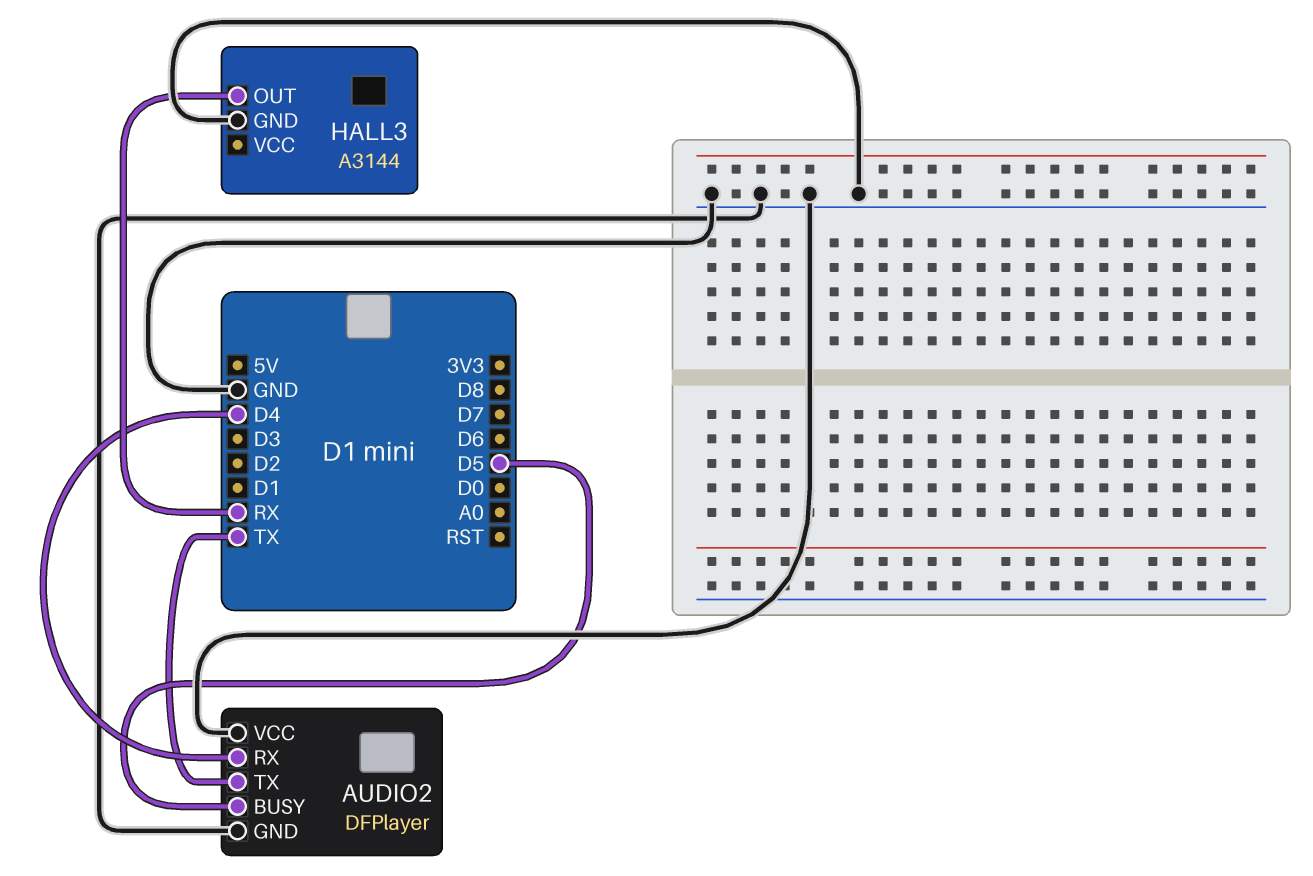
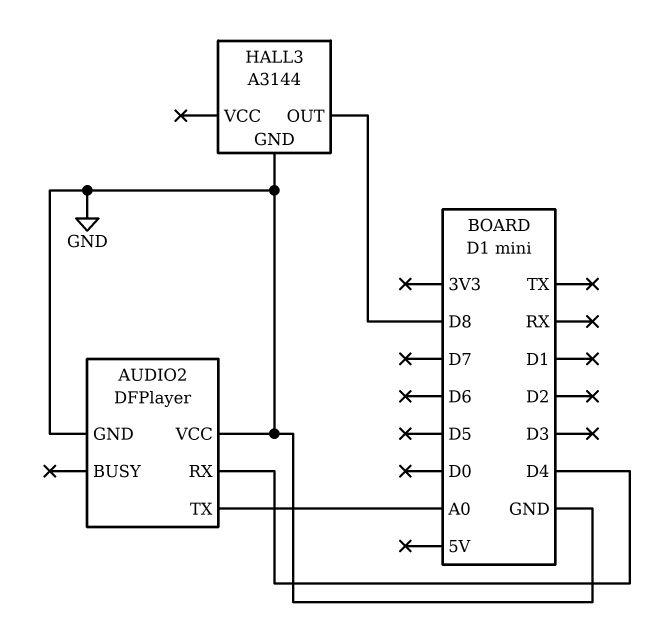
AUDIO2 pin BUSY: D5 -> none
AUDIO2 pin TX: TX -> A0
HALL3 pin OUT: RX -> D8

